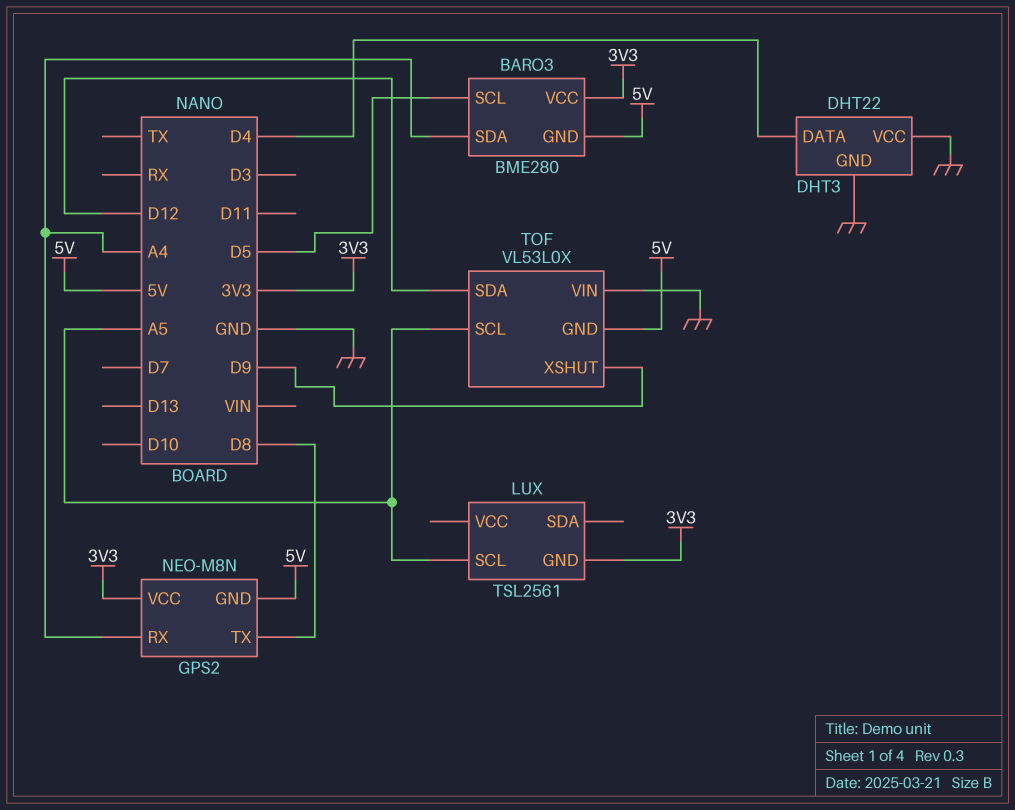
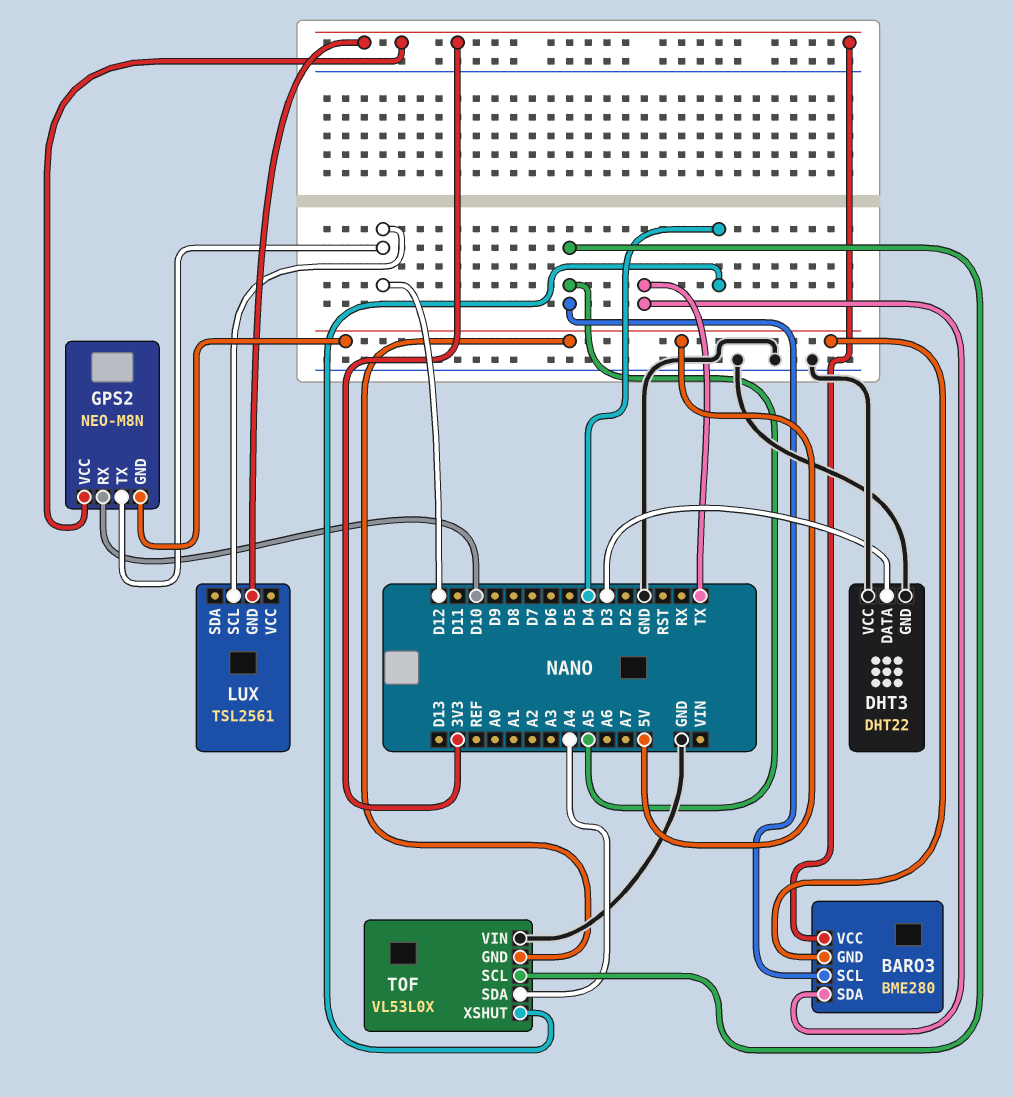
BARO3 pin SCL: D5 -> A5
BARO3 pin SDA: A4 -> TX
DHT3 pin DATA: D4 -> D3
GPS2 pin RX: A4 -> D10
GPS2 pin TX: D8 -> D12
LUX pin SCL: A5 -> D12
TOF pin SDA: D12 -> A4
TOF pin XSHUT: D9 -> D4

